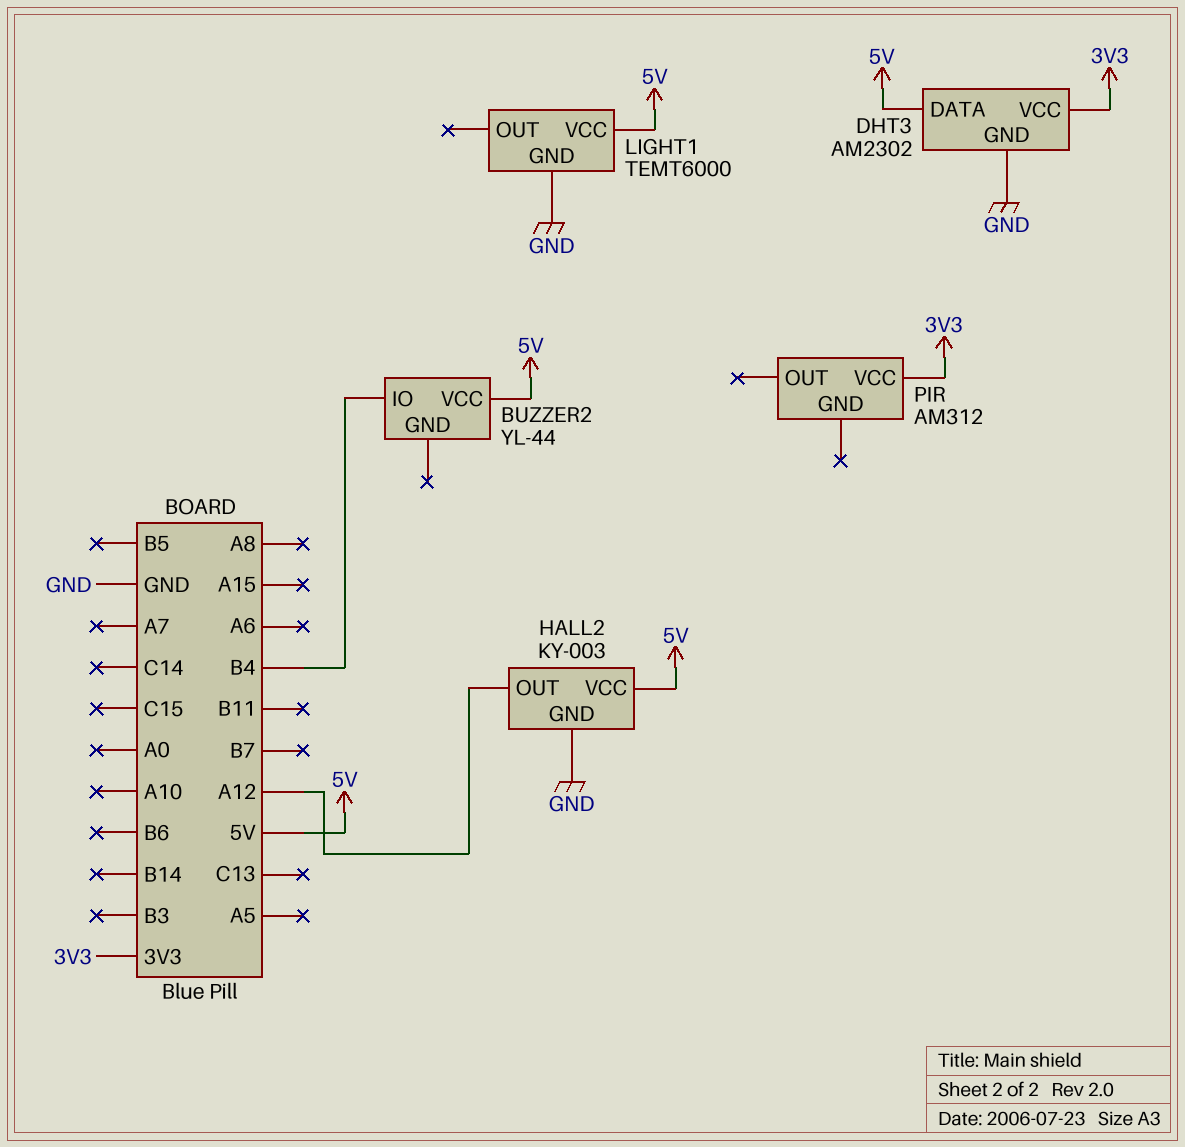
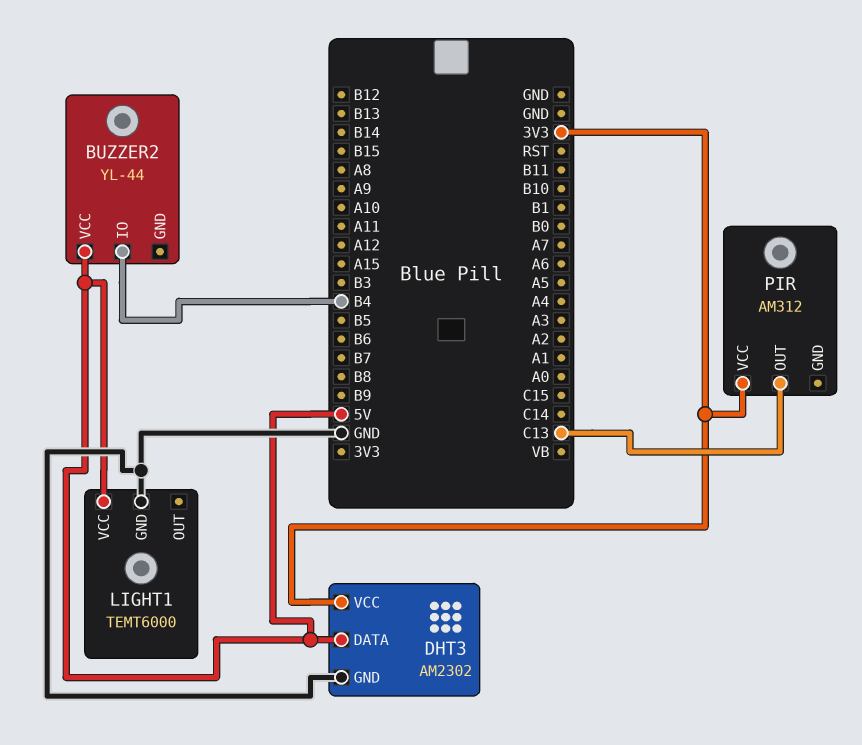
HALL2: KY-003 -> none
HALL2 pin GND: GND -> none
HALL2 pin OUT: A12 -> none
HALL2 pin VCC: 5V -> none
PIR pin OUT: none -> C13

